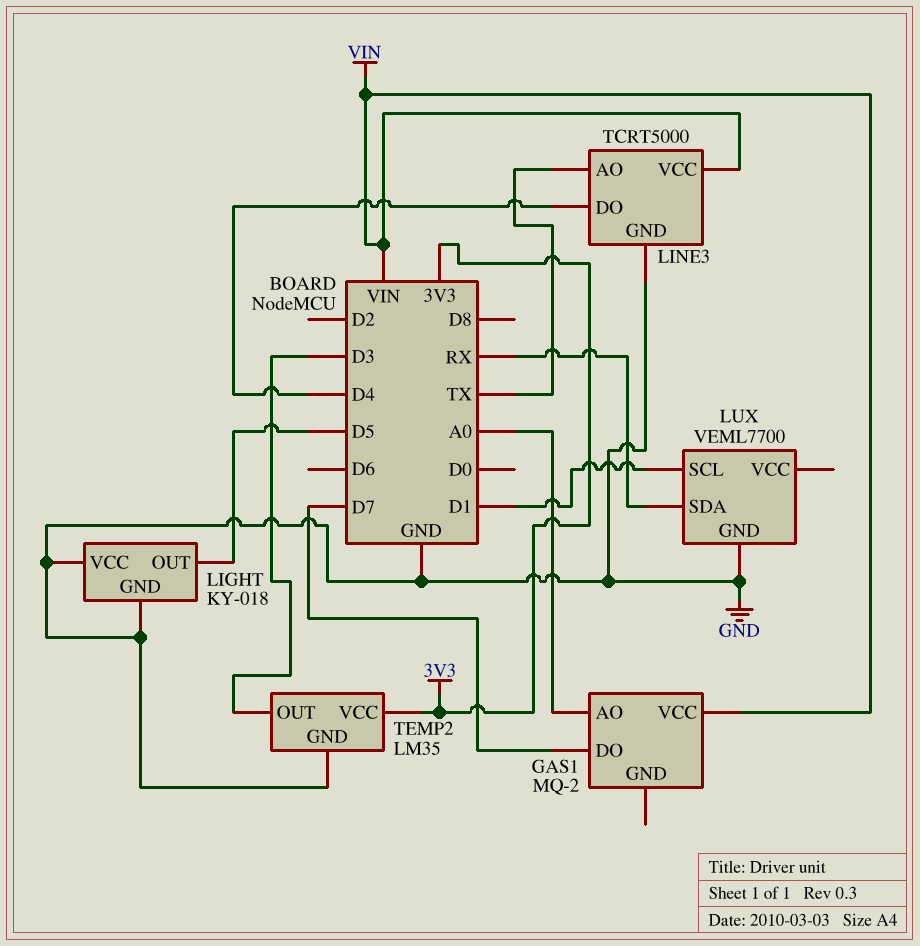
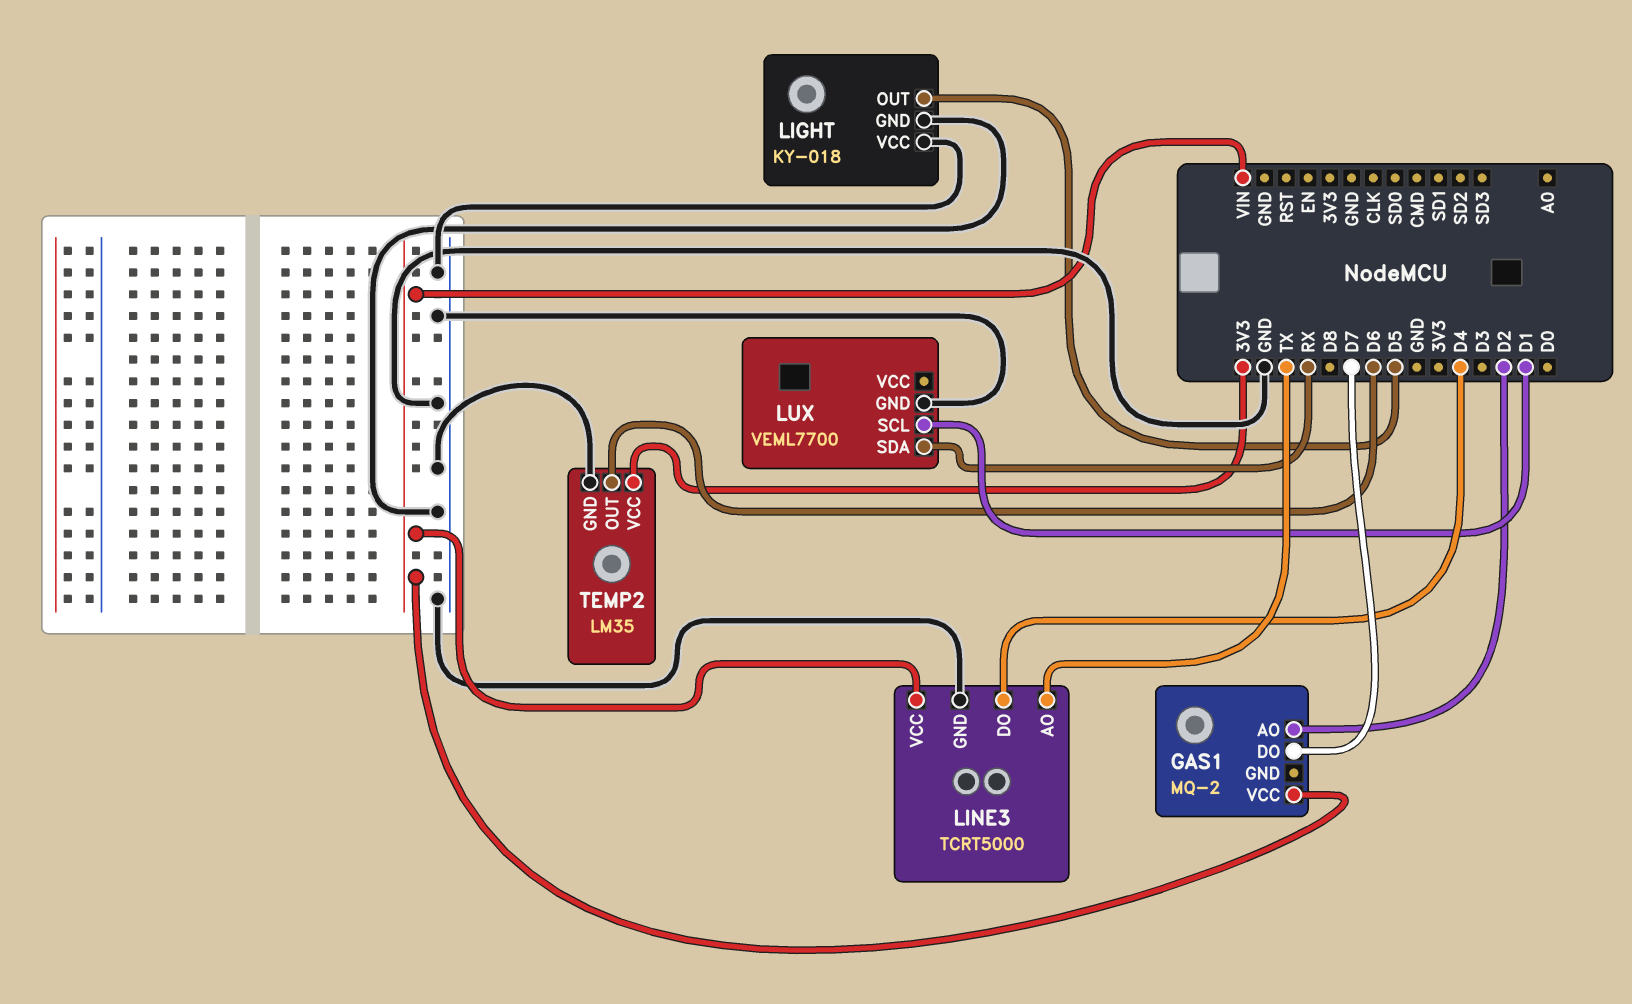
GAS1 pin AO: A0 -> D2
TEMP2 pin OUT: D3 -> D6

